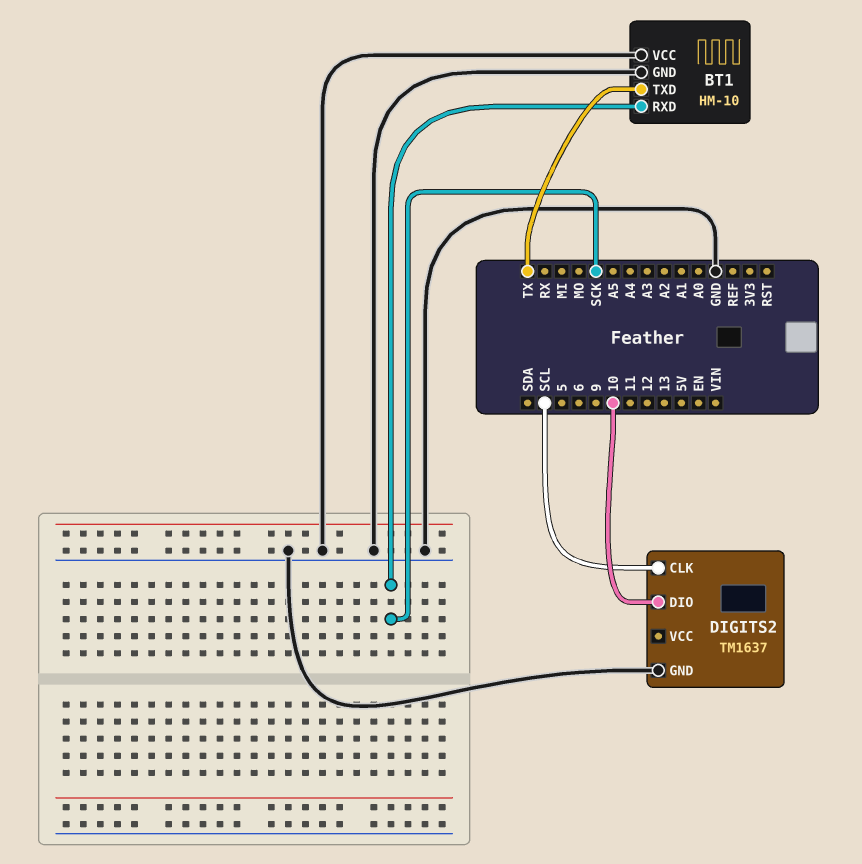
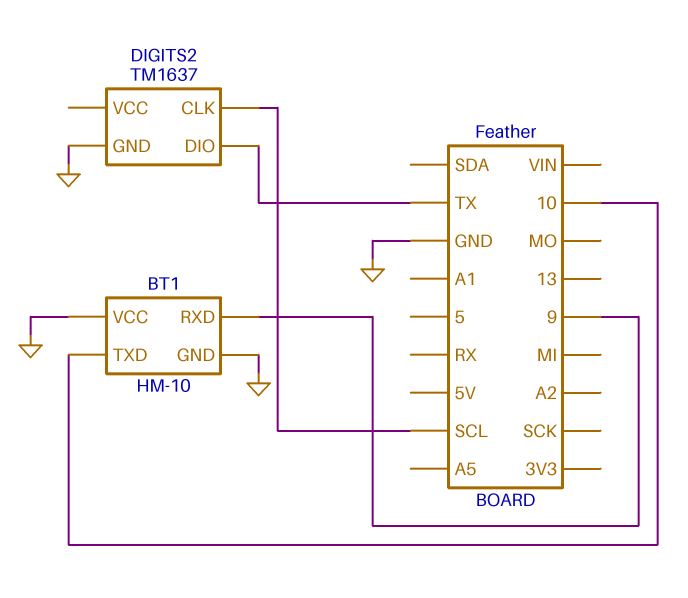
BT1 pin RXD: SCK -> 9
BT1 pin TXD: TX -> 10
DIGITS2 pin DIO: 10 -> TX

